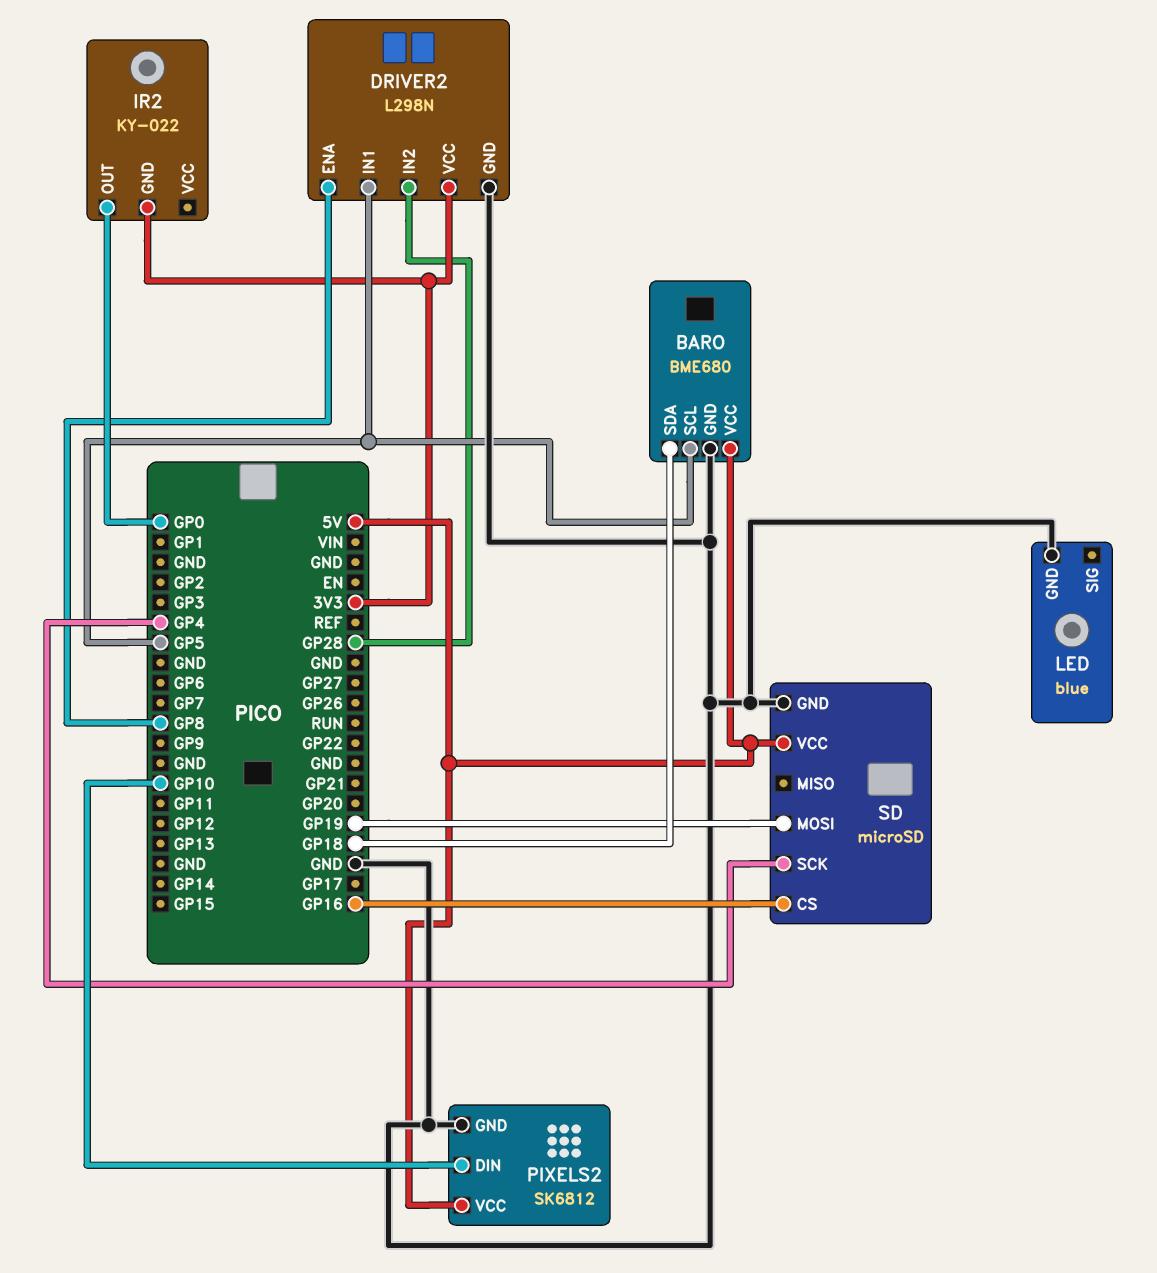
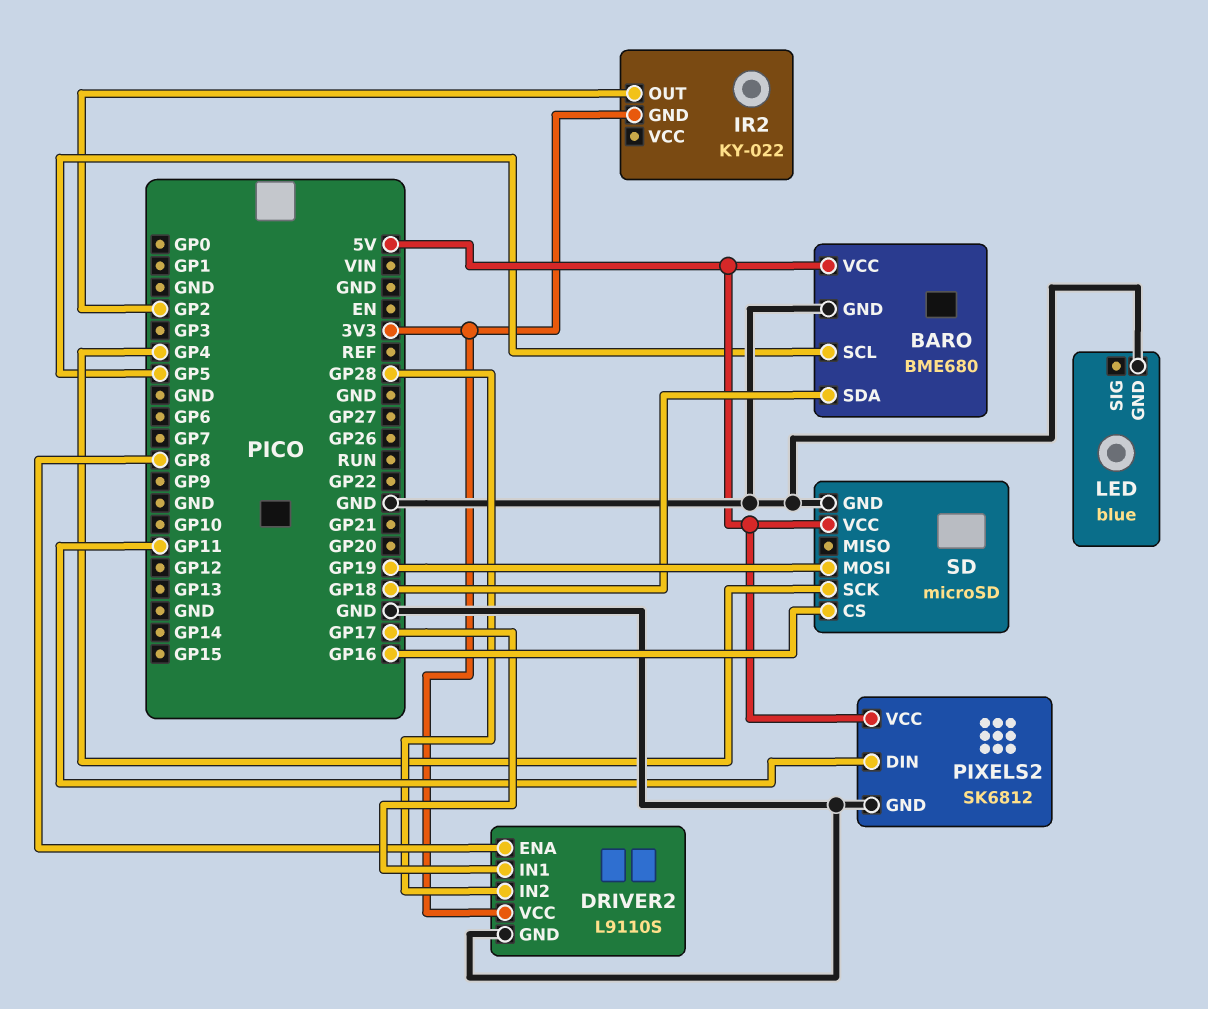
DRIVER2: L298N -> L9110S
DRIVER2 pin IN1: GP5 -> GP17
IR2 pin OUT: GP0 -> GP2
PIXELS2 pin DIN: GP10 -> GP11

